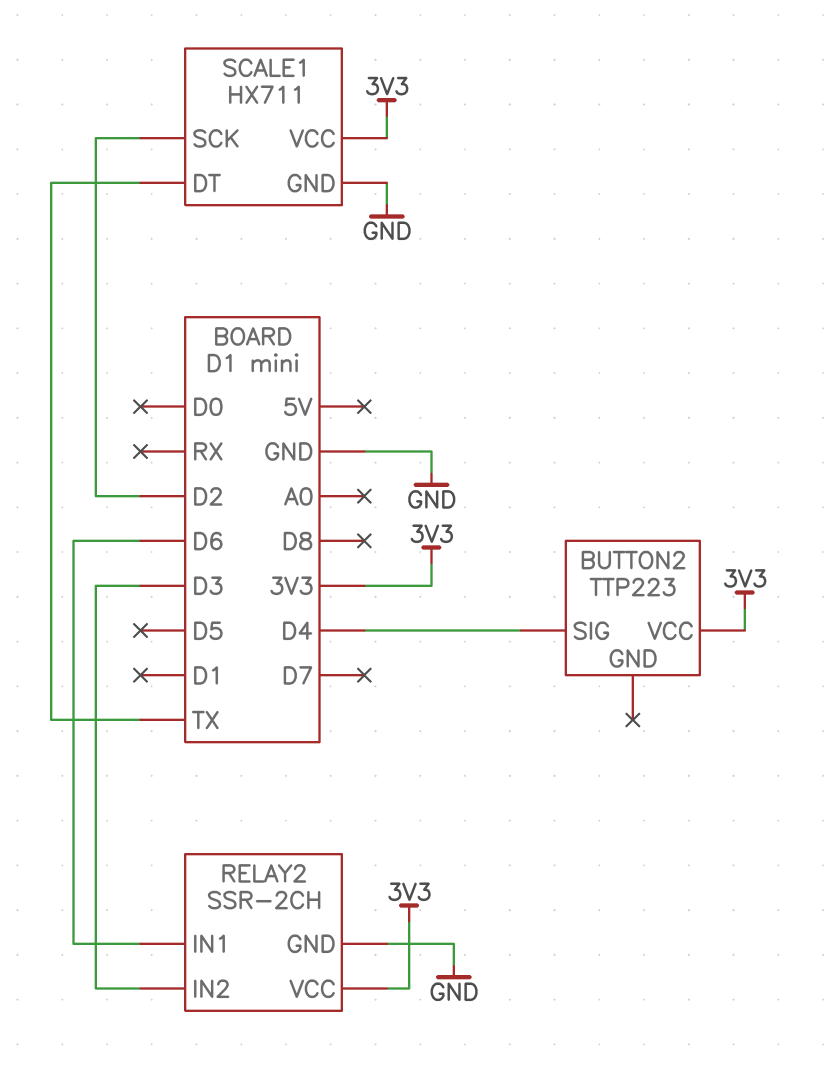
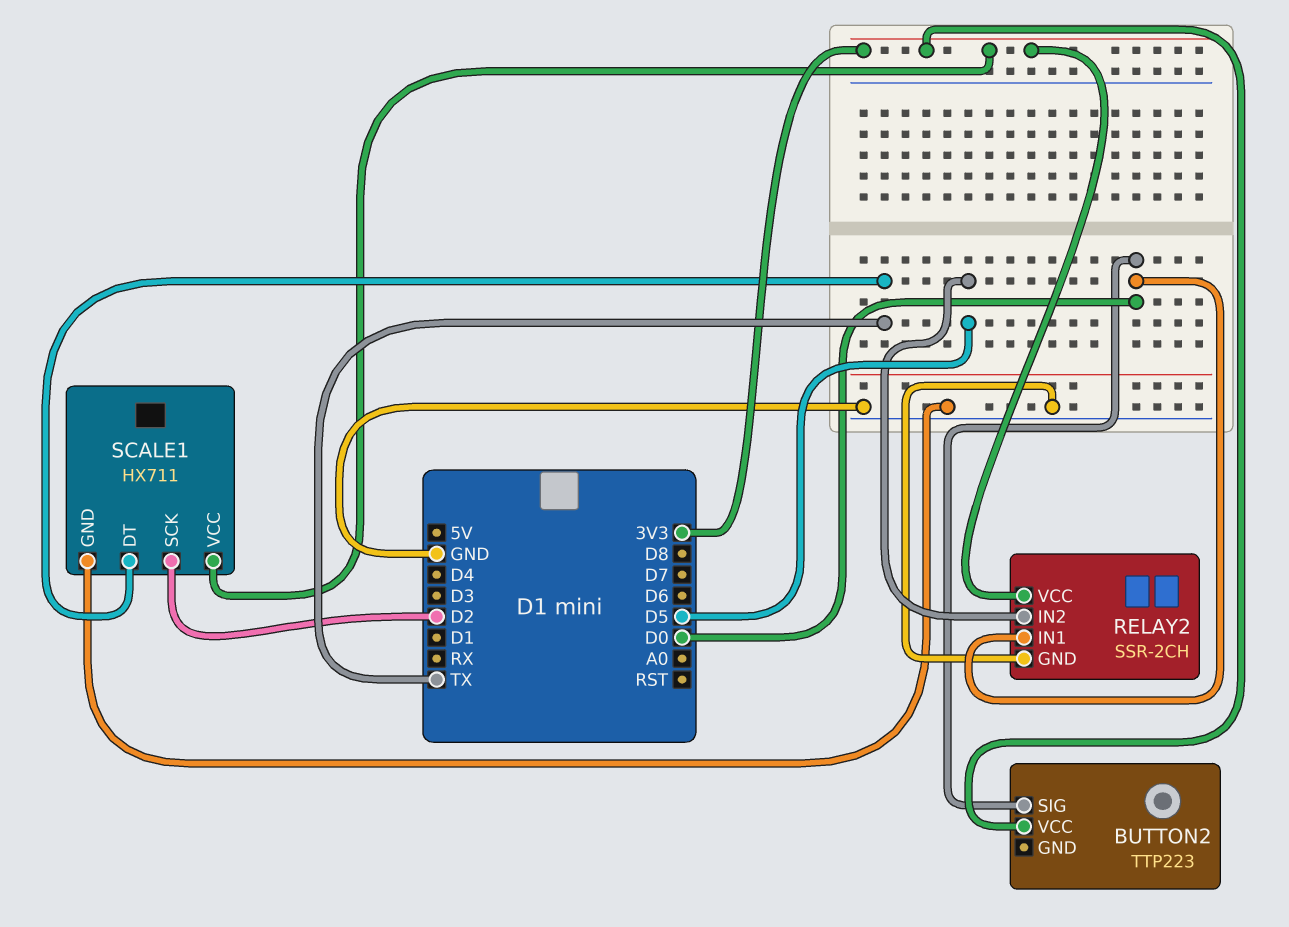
BUTTON2 pin SIG: D4 -> D0
RELAY2 pin IN1: D6 -> D0
RELAY2 pin IN2: D3 -> D5

